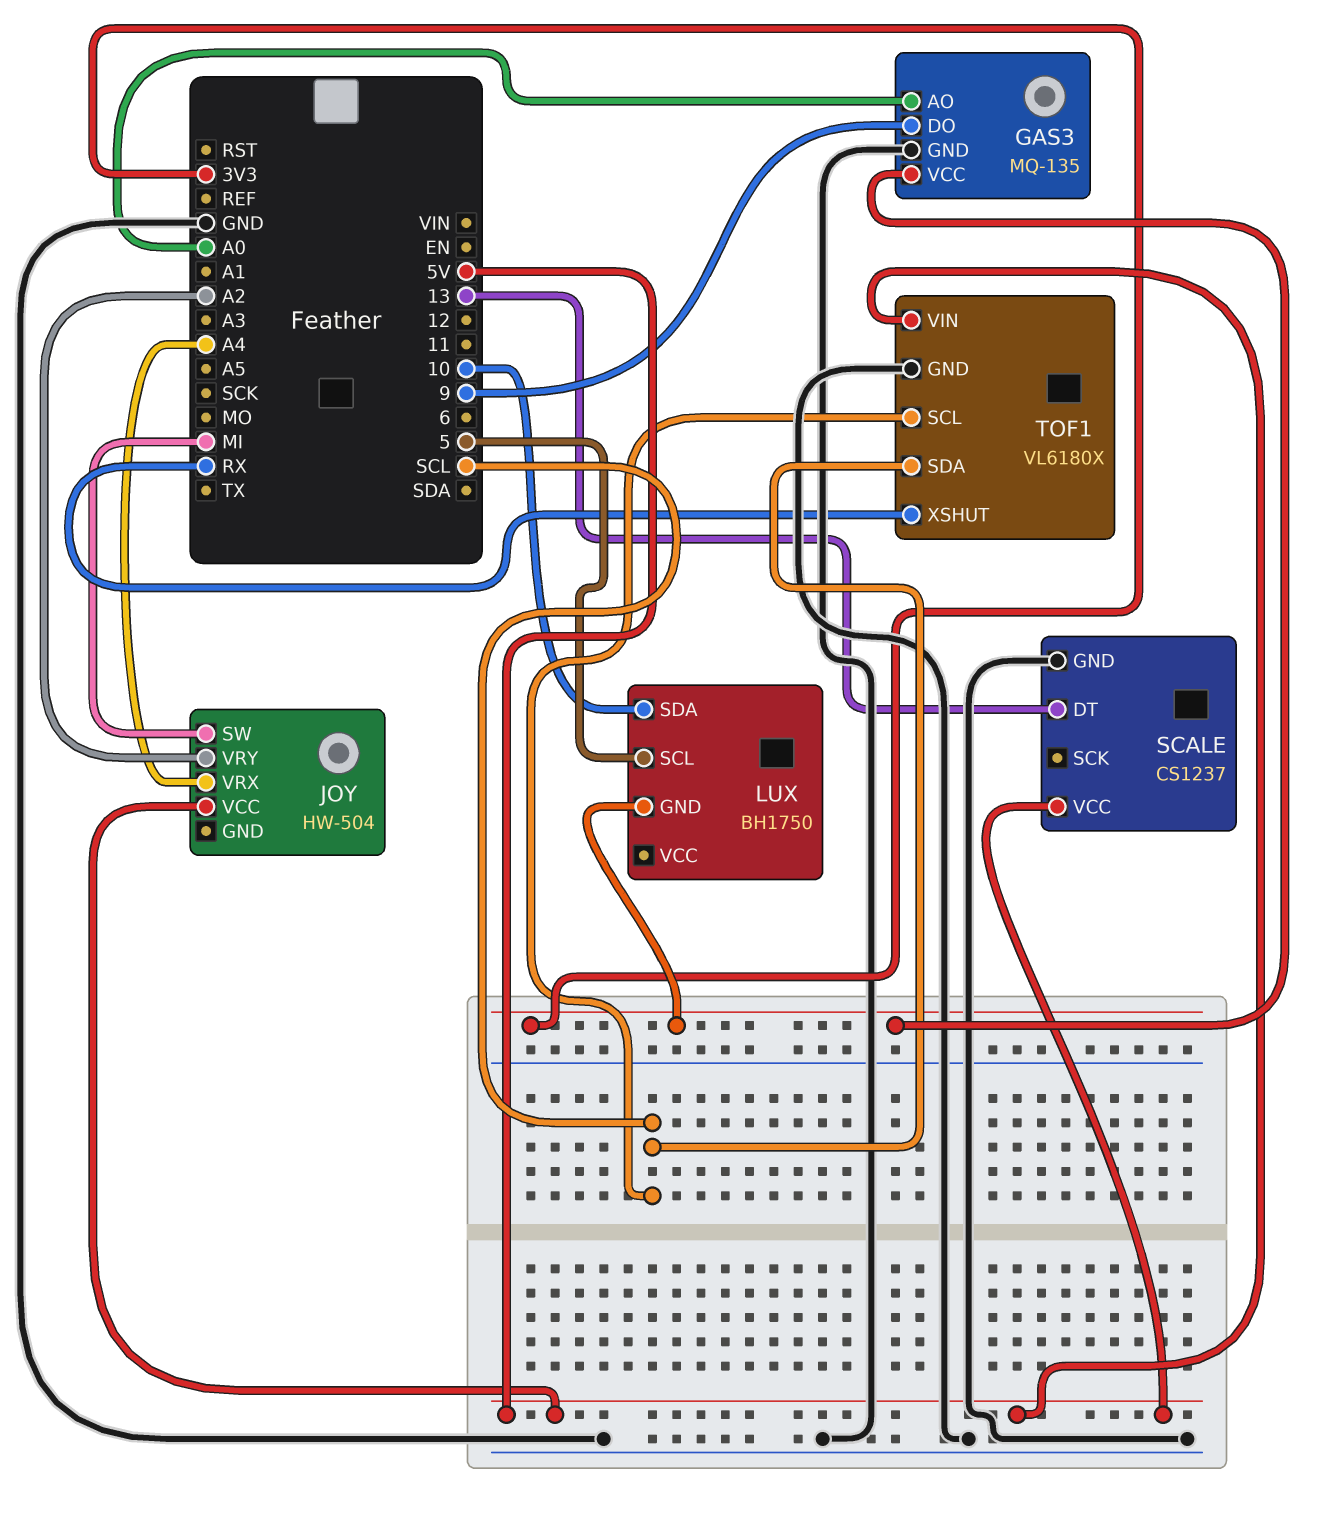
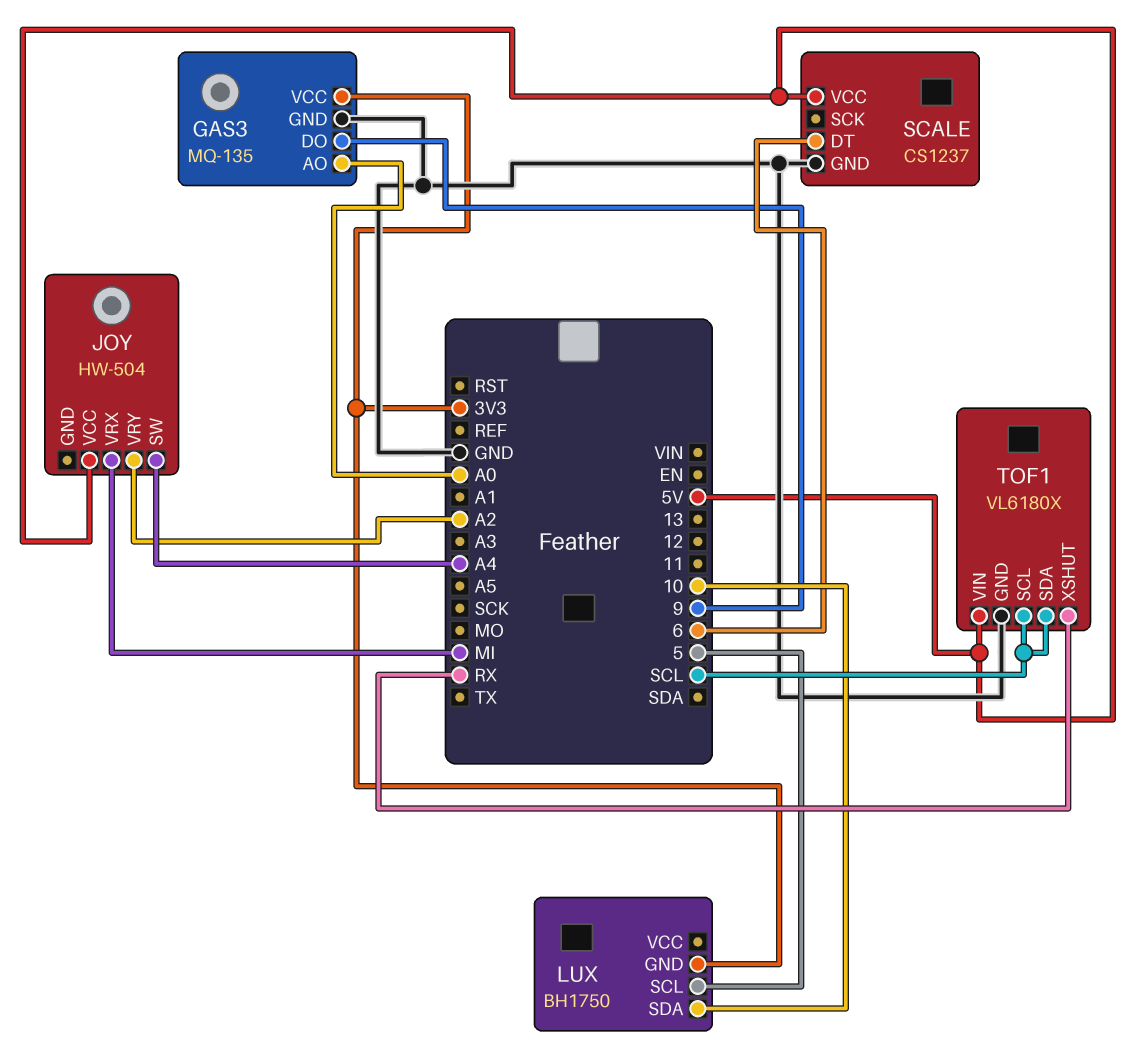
JOY pin SW: MI -> A4
JOY pin VRX: A4 -> MI
SCALE pin DT: 13 -> 6

